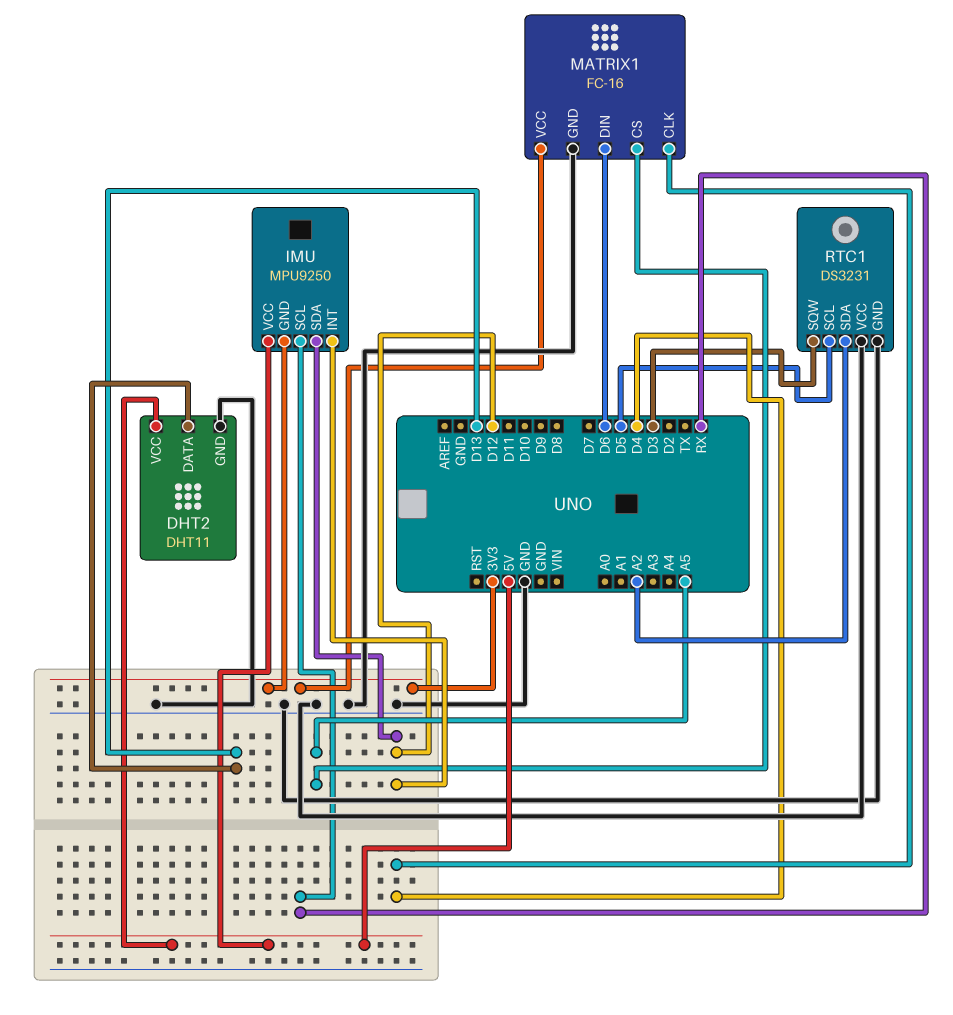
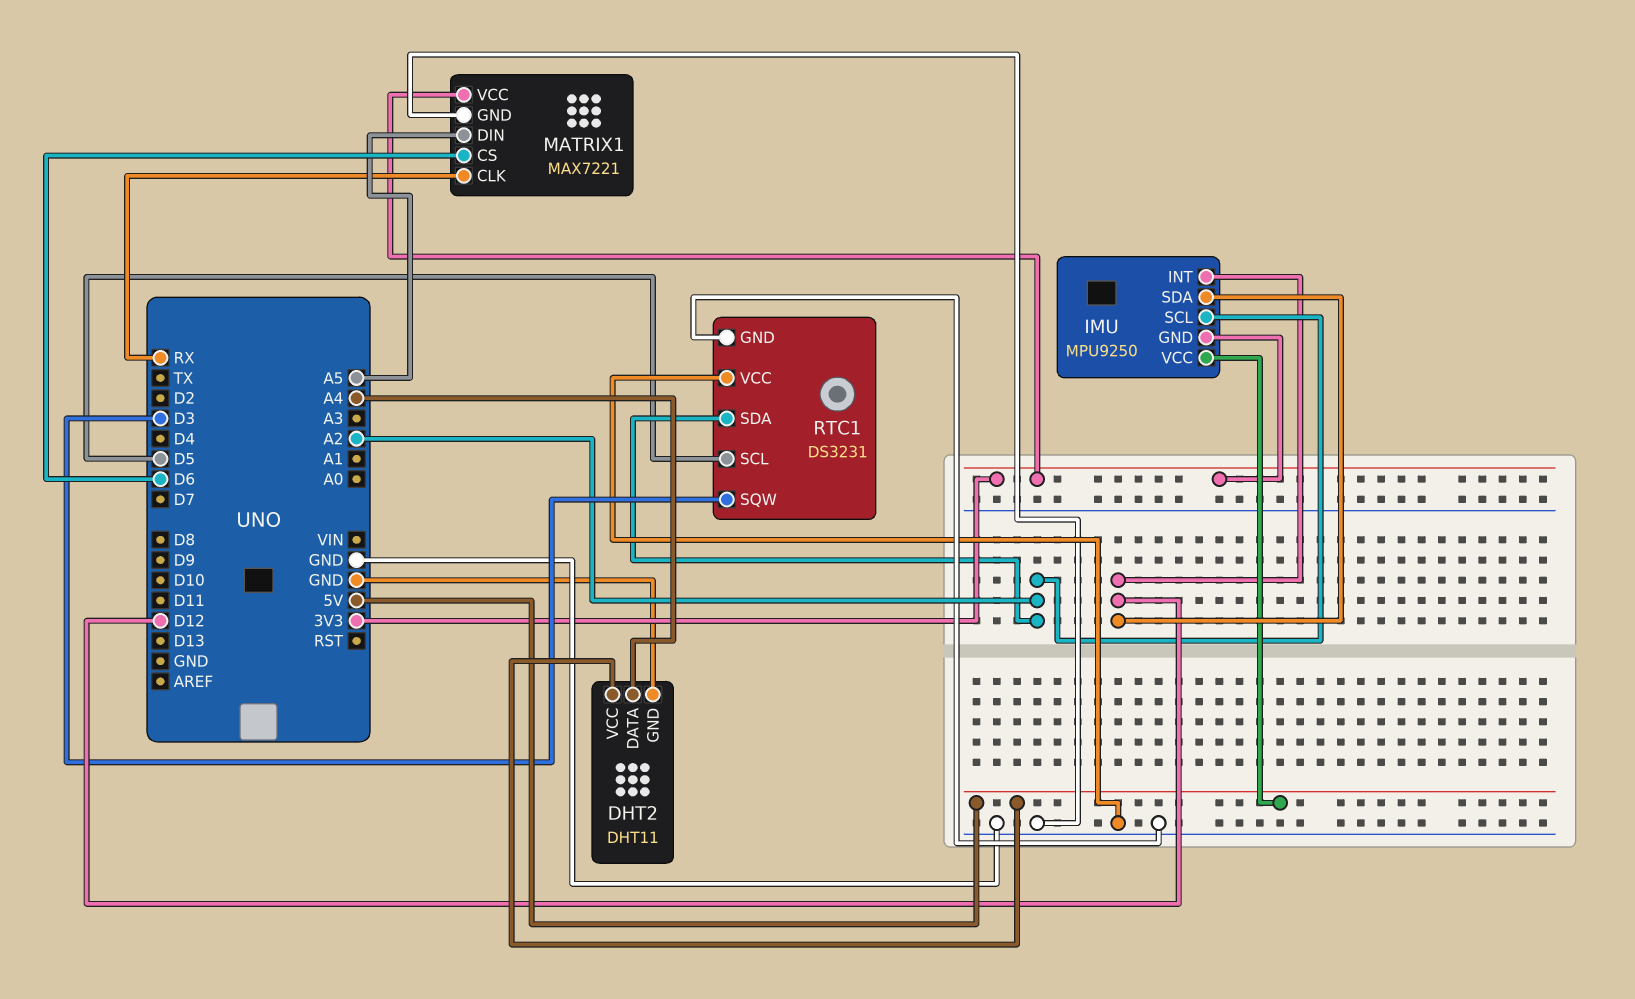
DHT2 pin DATA: D13 -> A4
IMU pin SCL: RX -> A2
MATRIX1: FC-16 -> MAX7221
MATRIX1 pin CLK: D4 -> RX
MATRIX1 pin CS: A5 -> D6
MATRIX1 pin DIN: D6 -> A5

